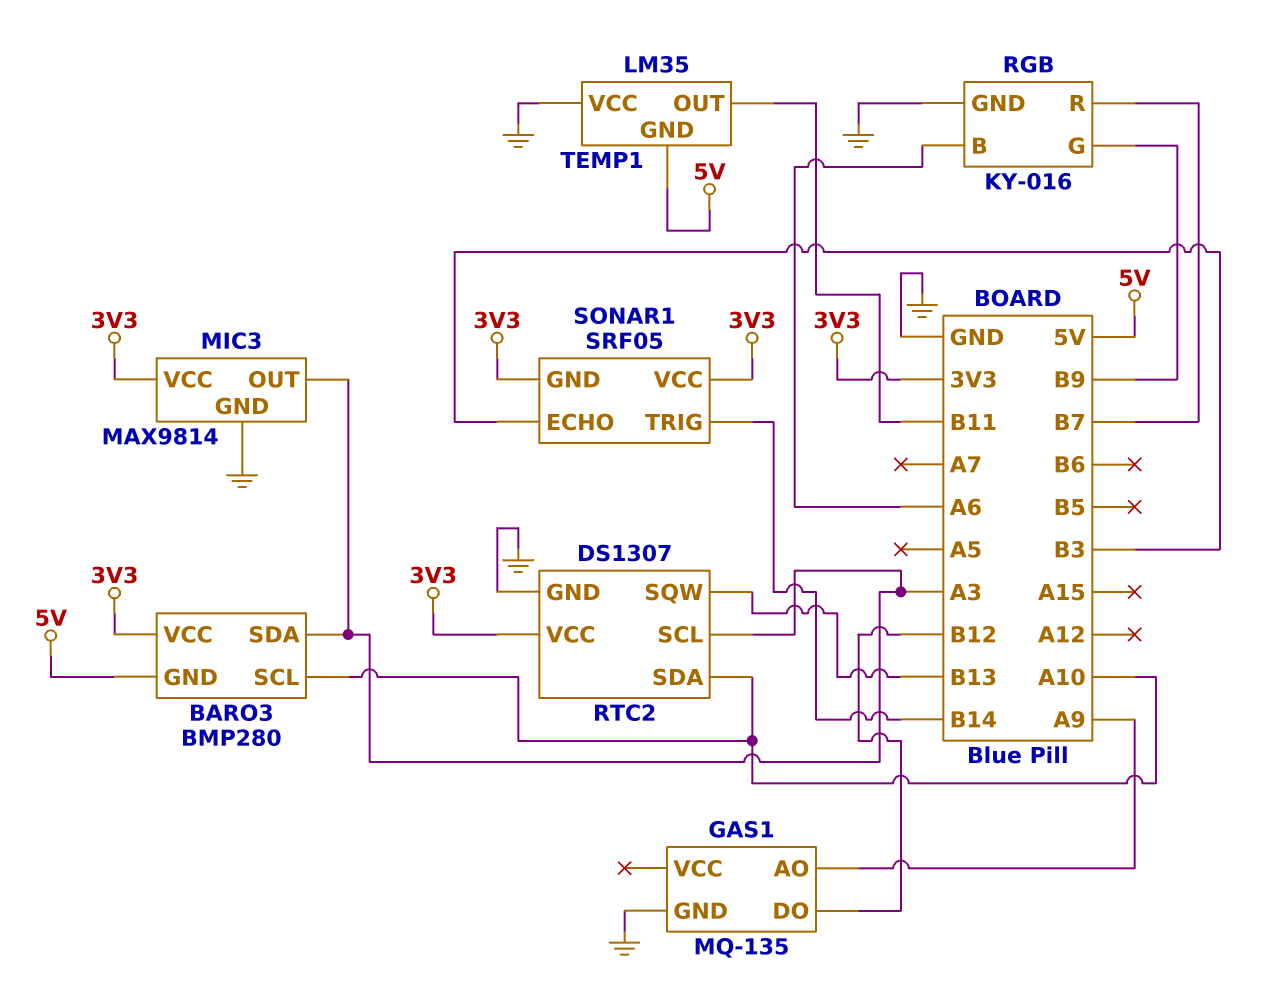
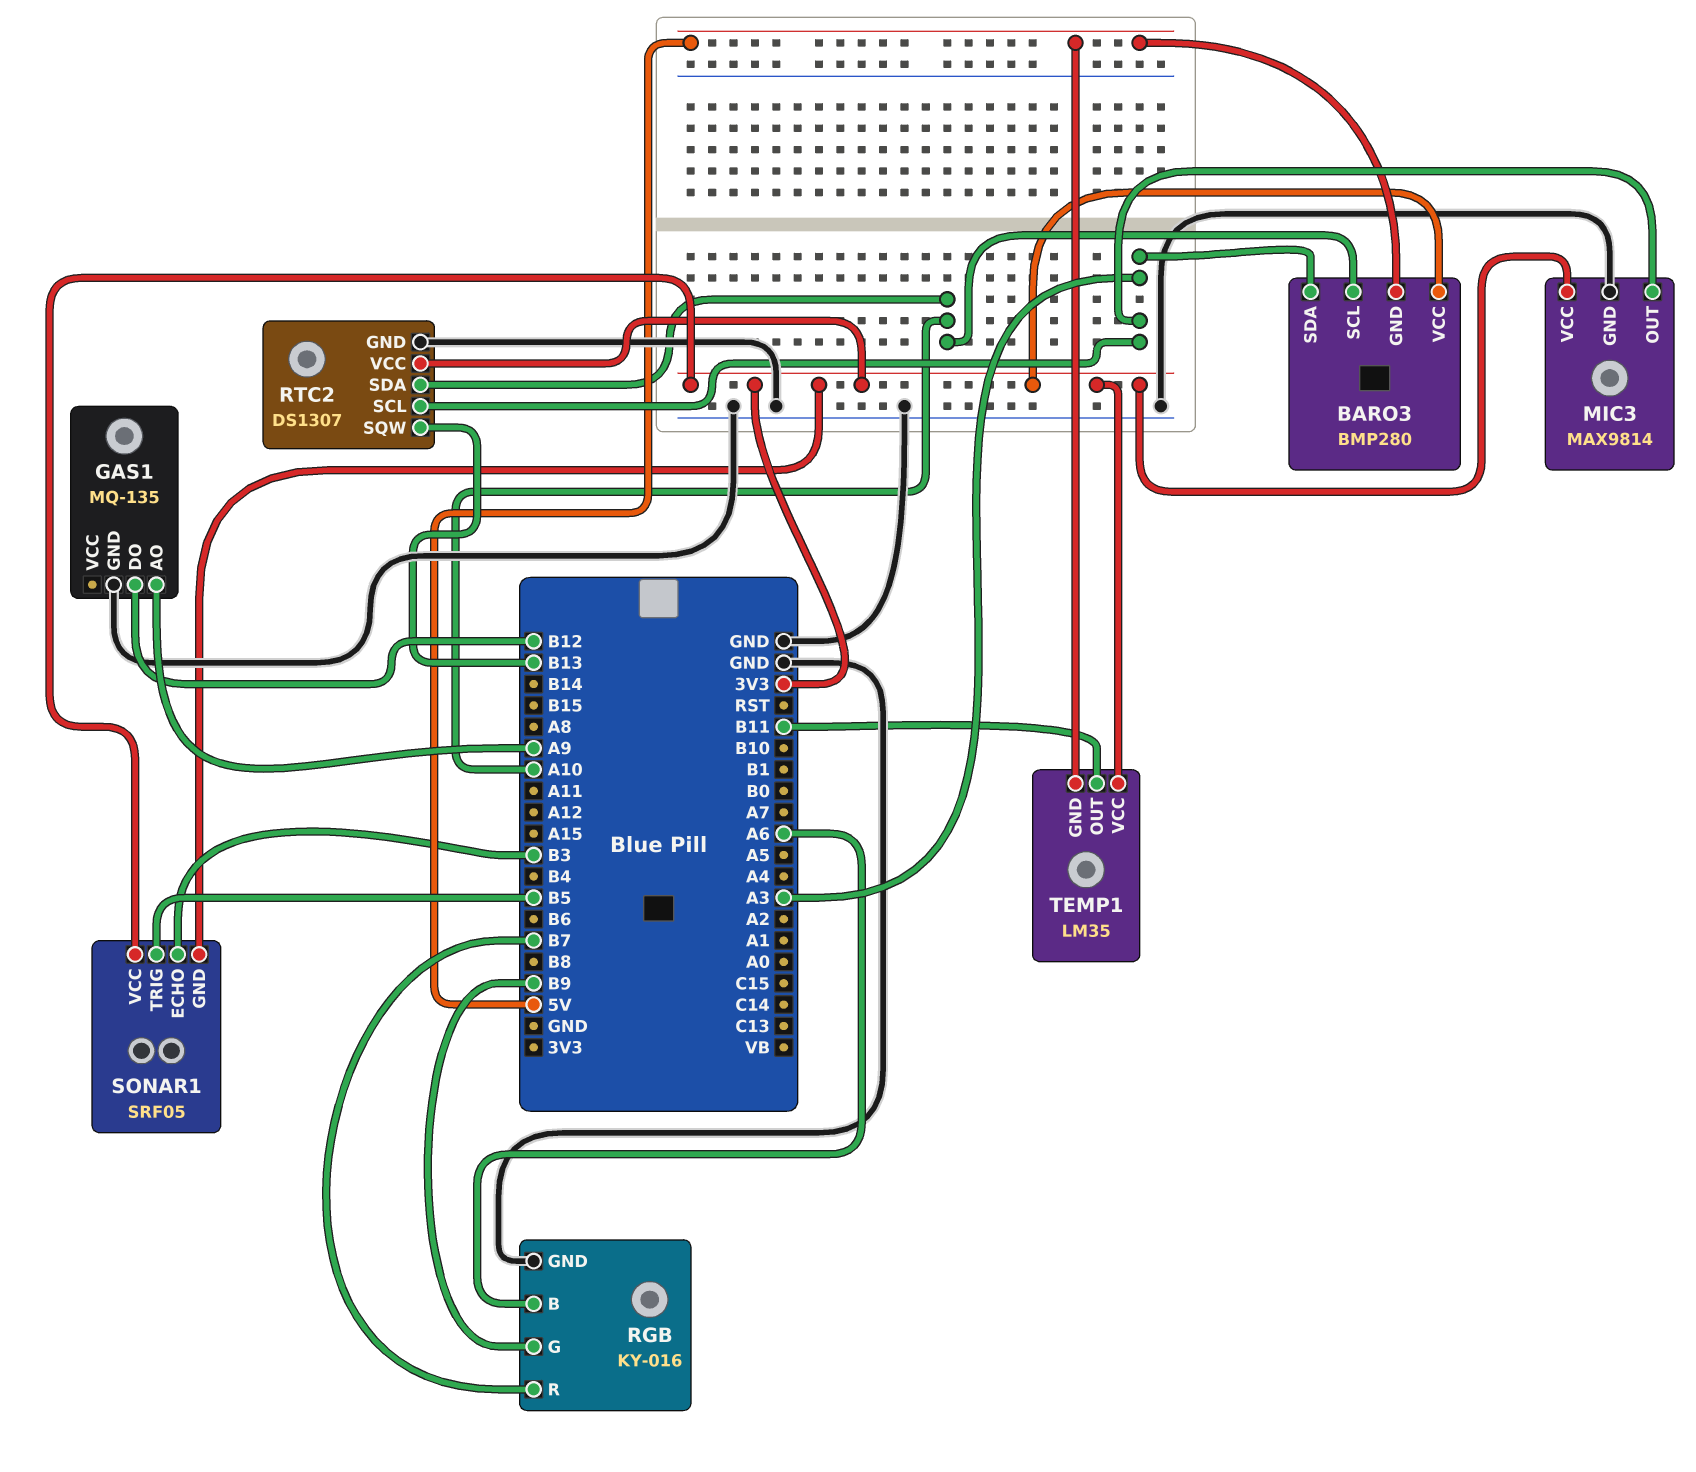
SONAR1 pin TRIG: B14 -> B5
TEMP1 pin VCC: GND -> 3V3

